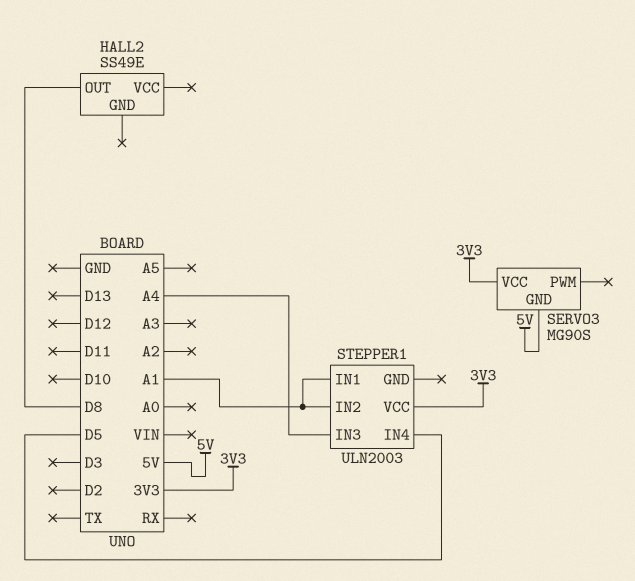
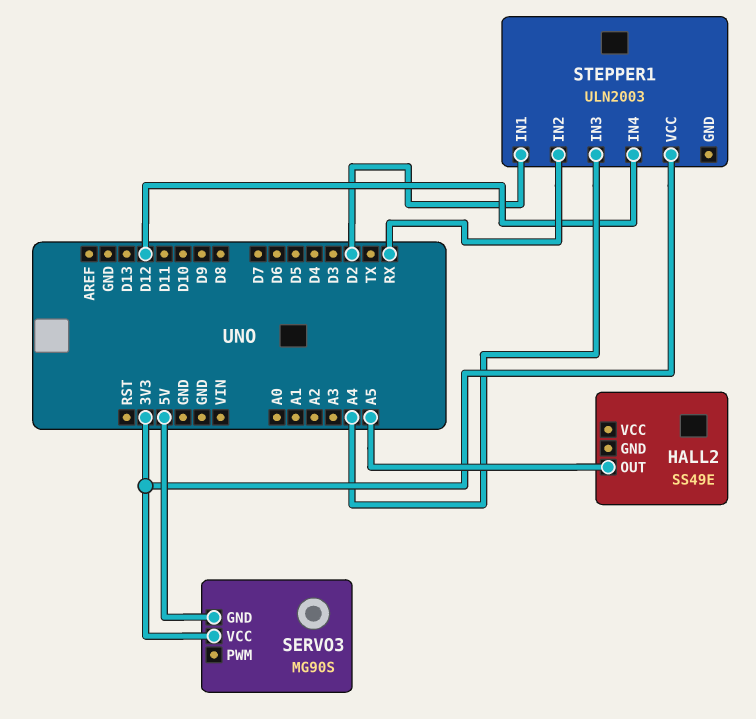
HALL2 pin OUT: D8 -> A5
STEPPER1 pin IN1: A1 -> D2
STEPPER1 pin IN2: A1 -> RX
STEPPER1 pin IN4: D5 -> D12

